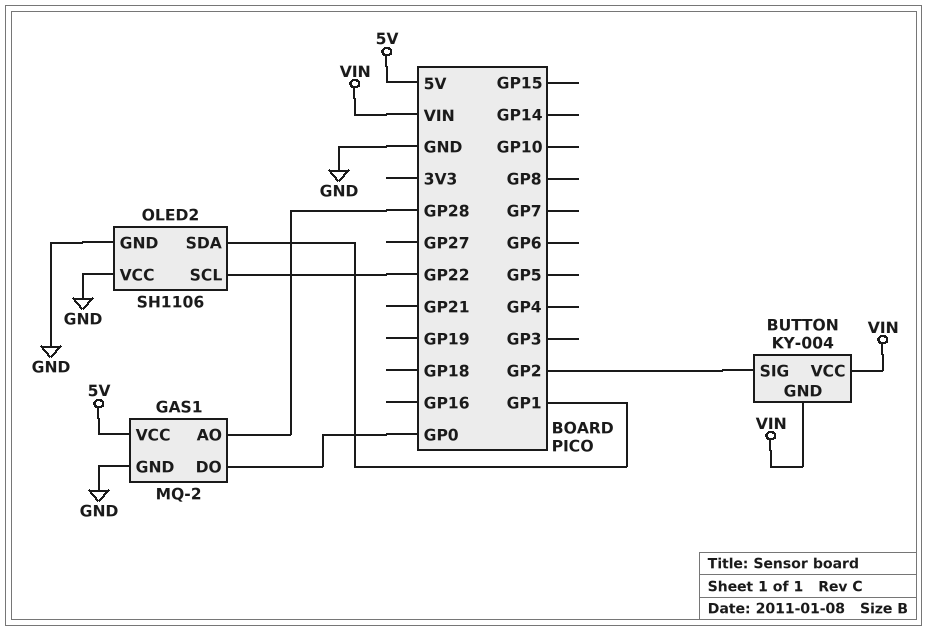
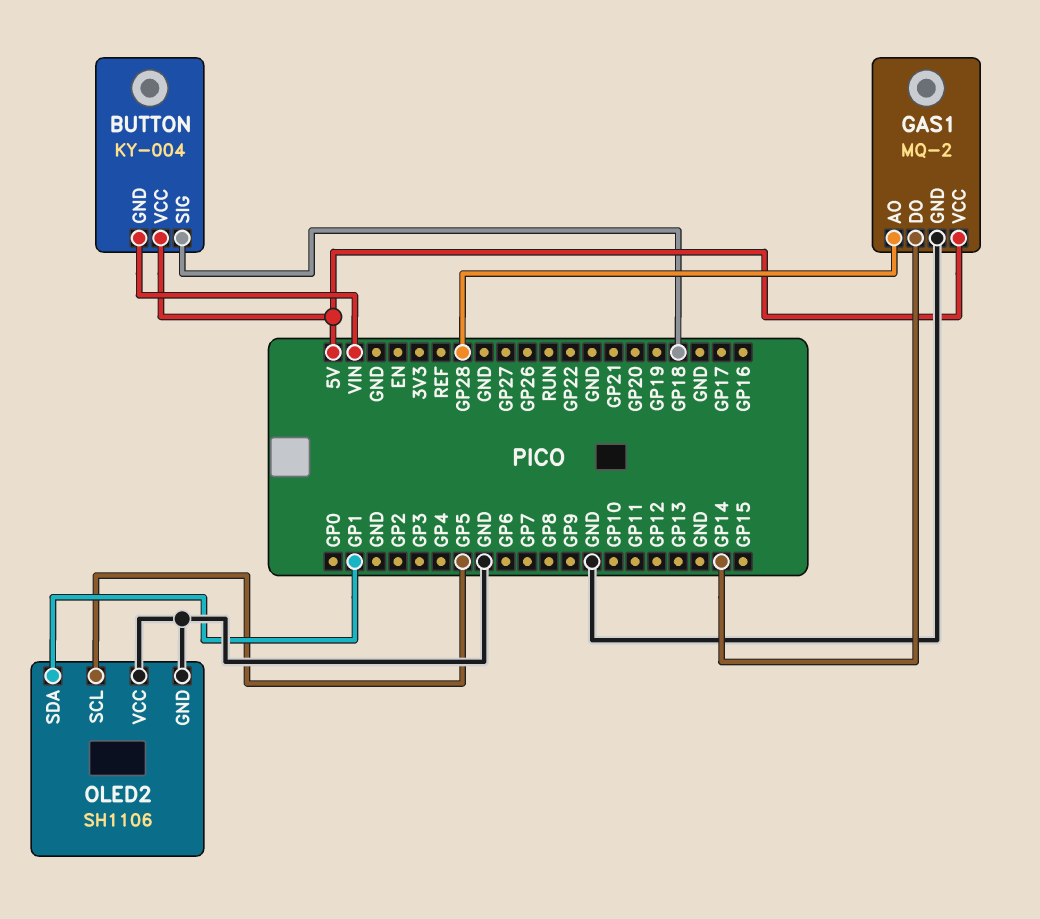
BUTTON pin SIG: GP2 -> GP18
BUTTON pin VCC: VIN -> 5V
GAS1 pin DO: GP0 -> GP14
OLED2 pin SCL: GP22 -> GP5

